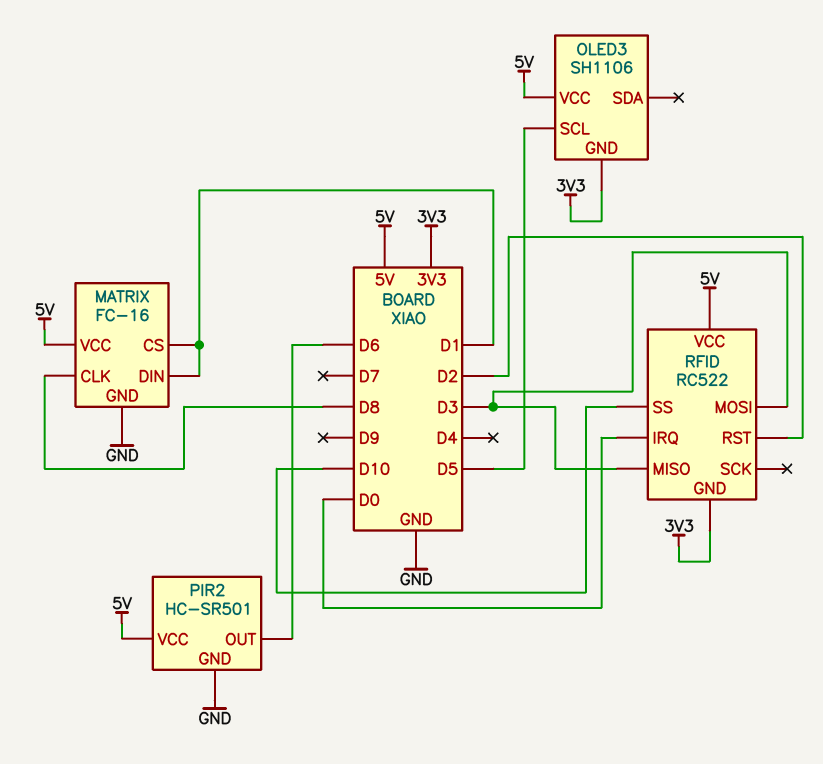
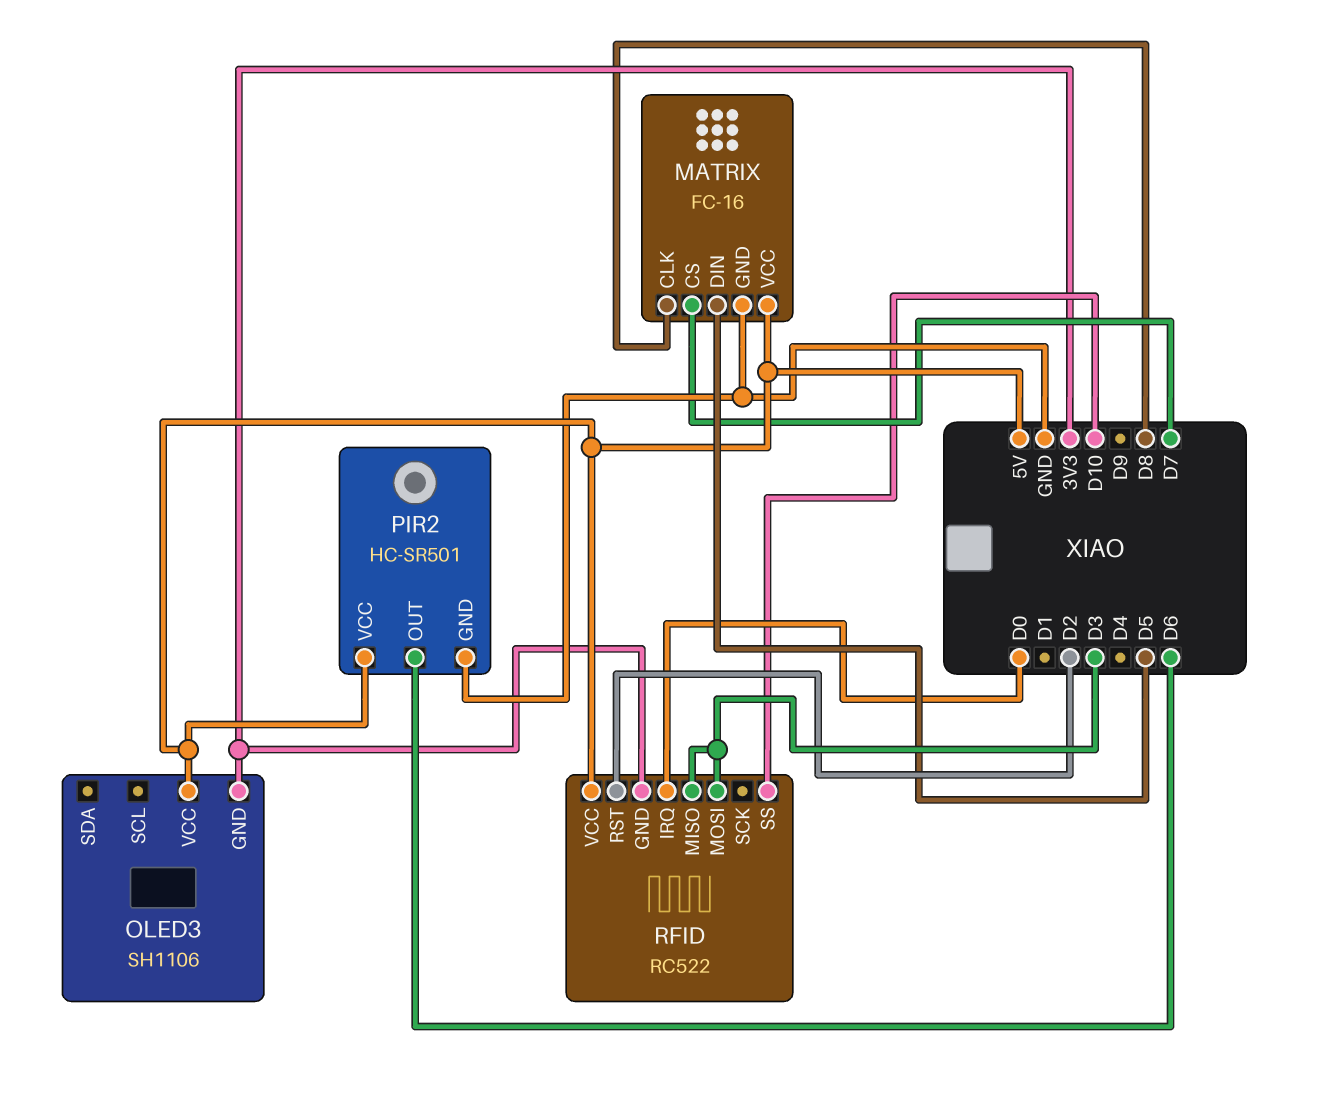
MATRIX pin CS: D1 -> D7
MATRIX pin DIN: D1 -> D5
OLED3 pin SCL: D5 -> none

